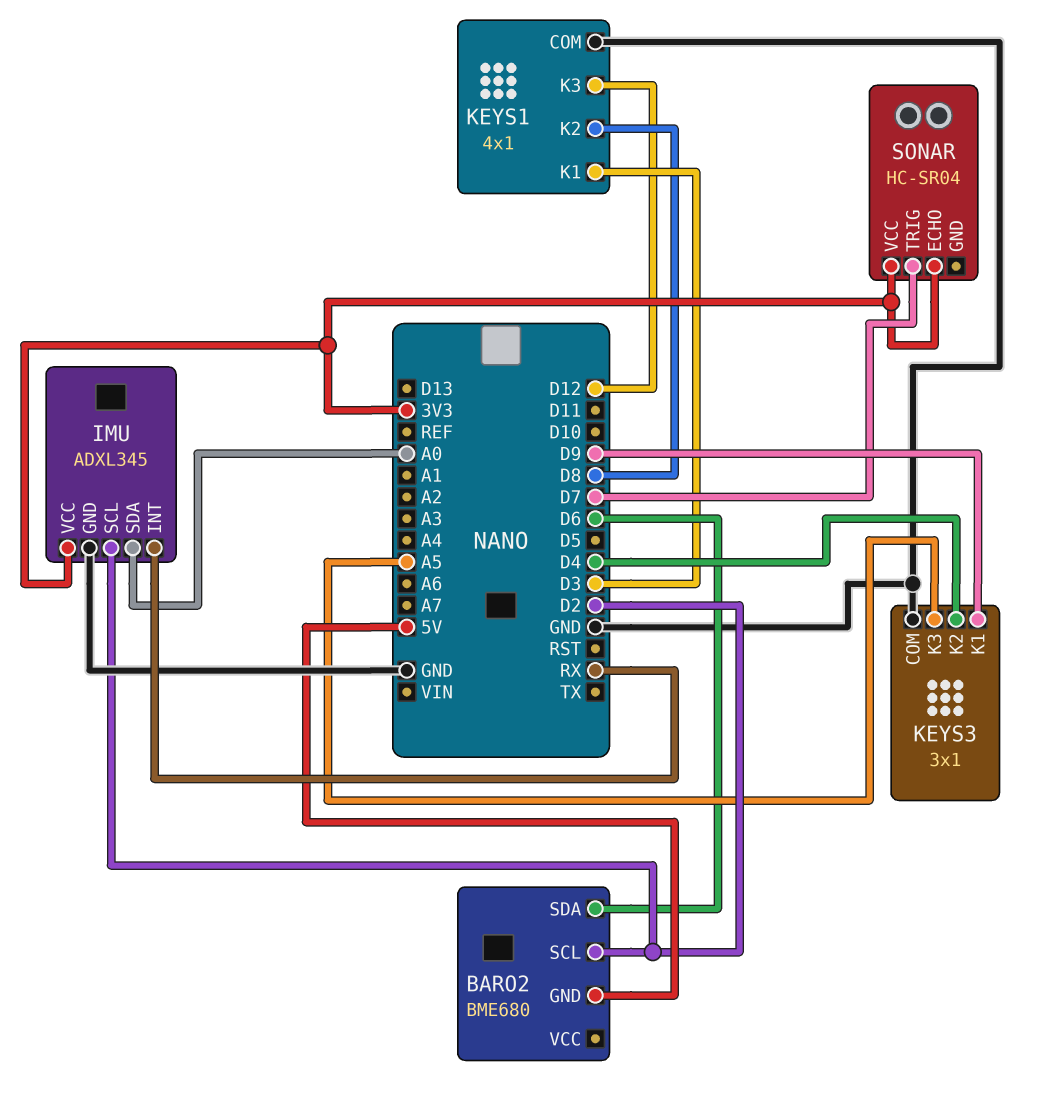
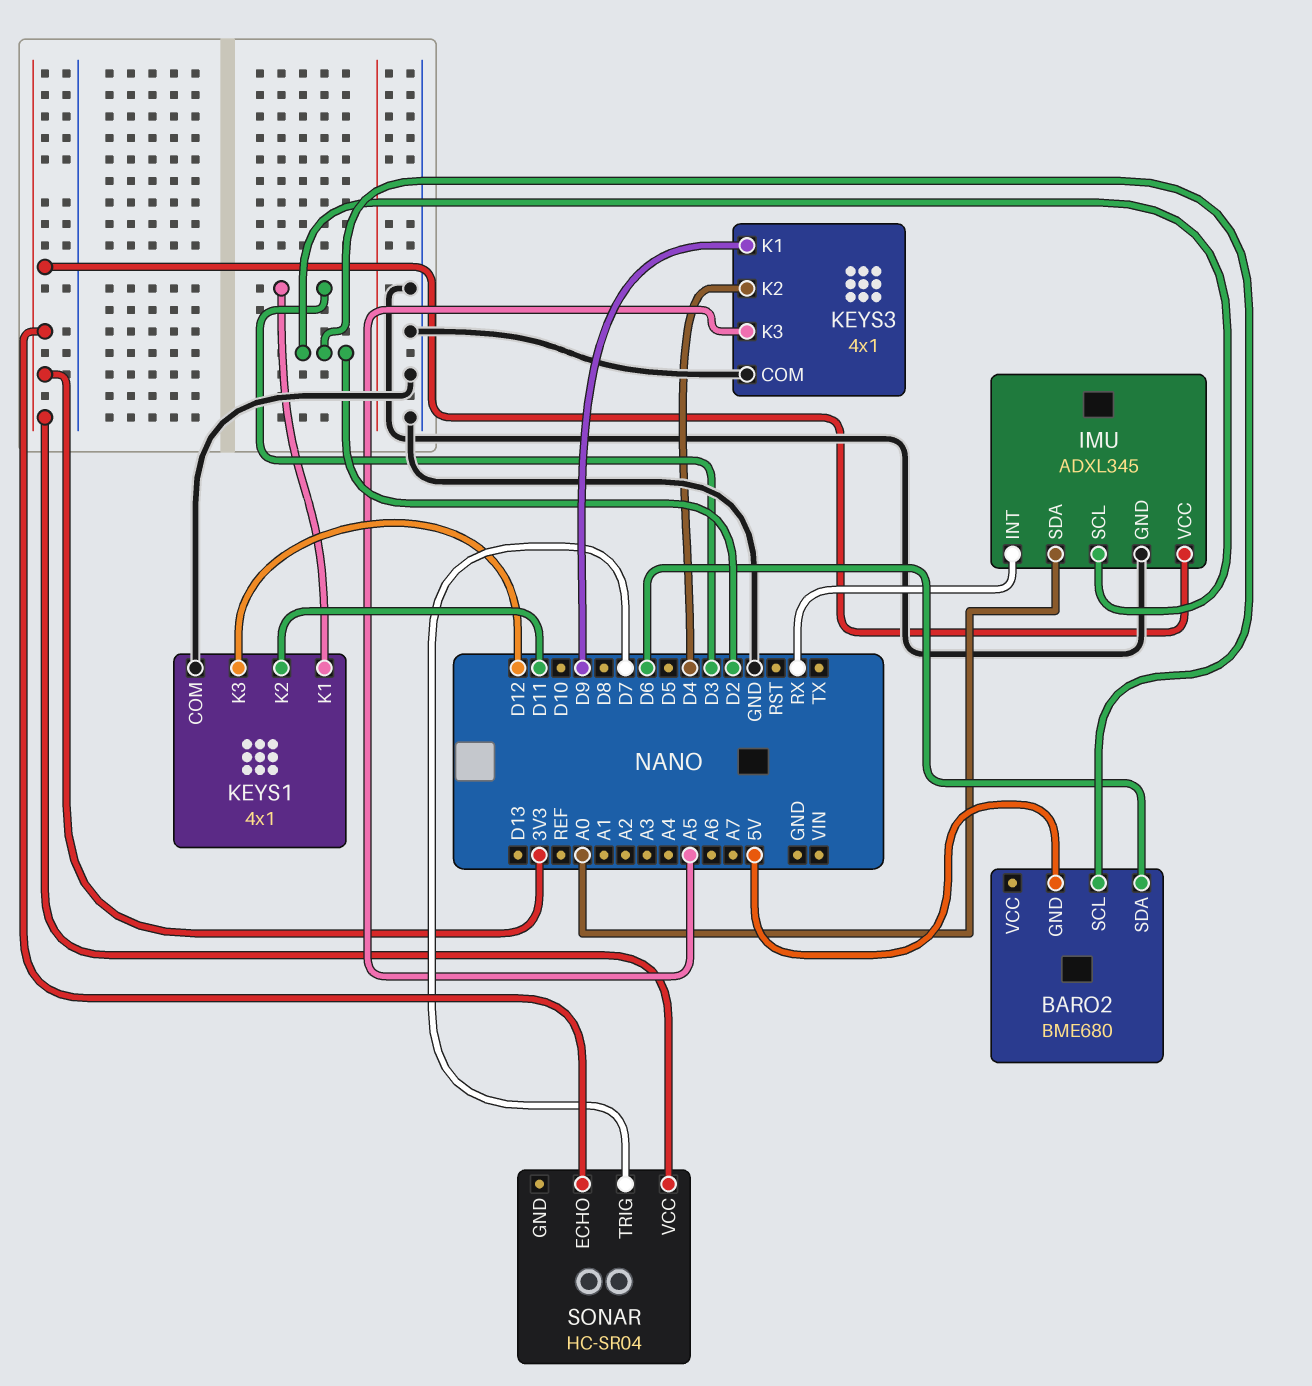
KEYS1 pin K2: D8 -> D11
KEYS3: 3x1 -> 4x1

